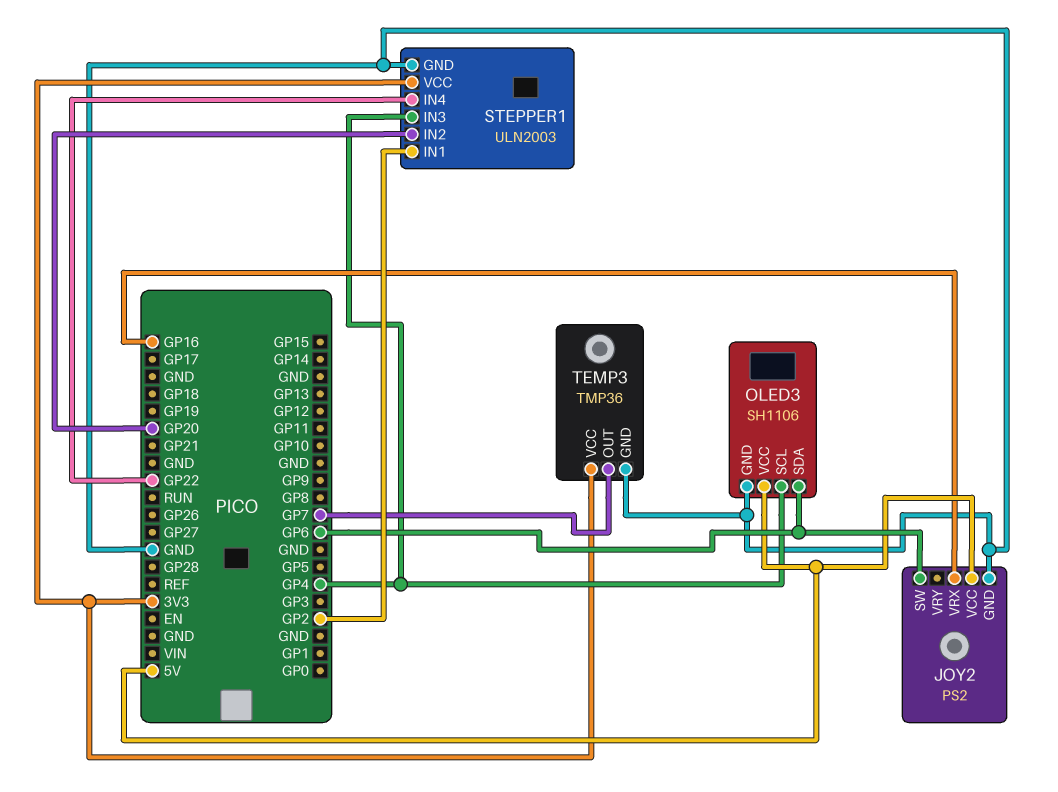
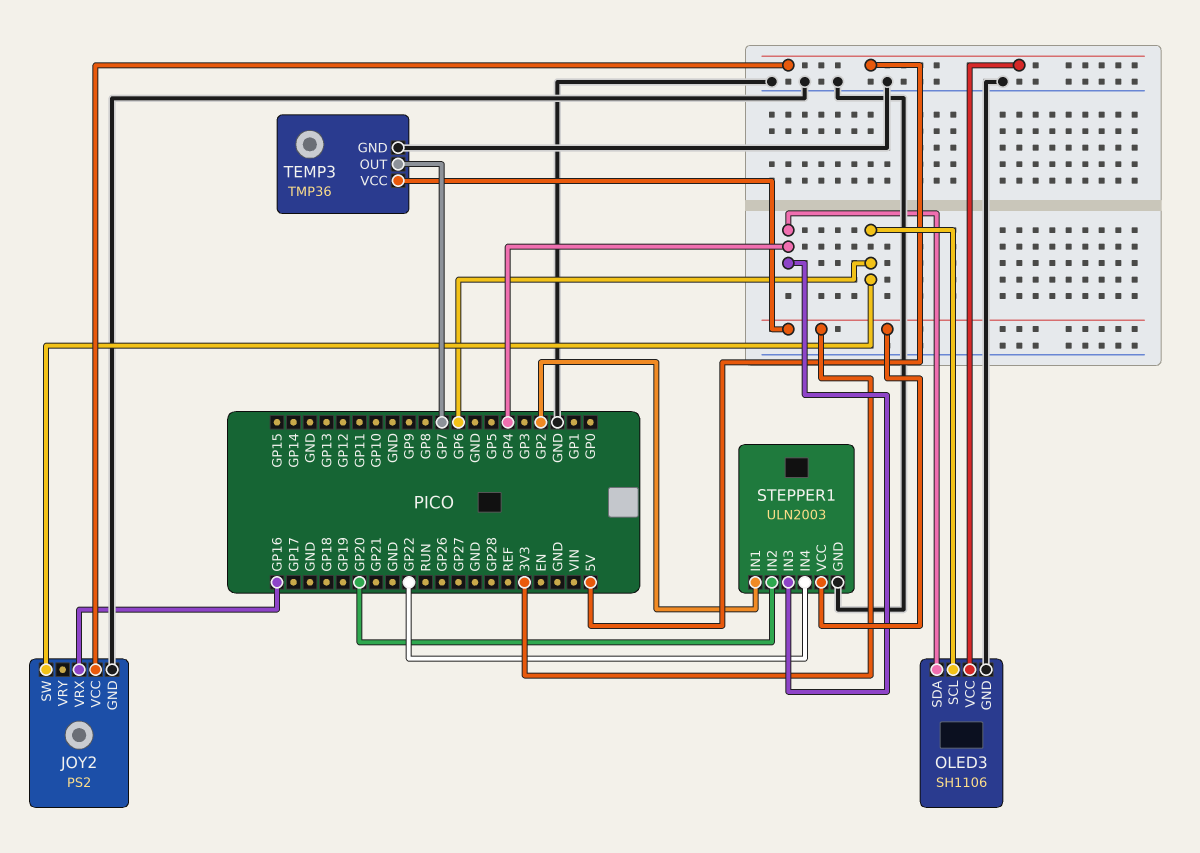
OLED3 pin SCL: GP4 -> GP6
OLED3 pin SDA: GP6 -> GP4

